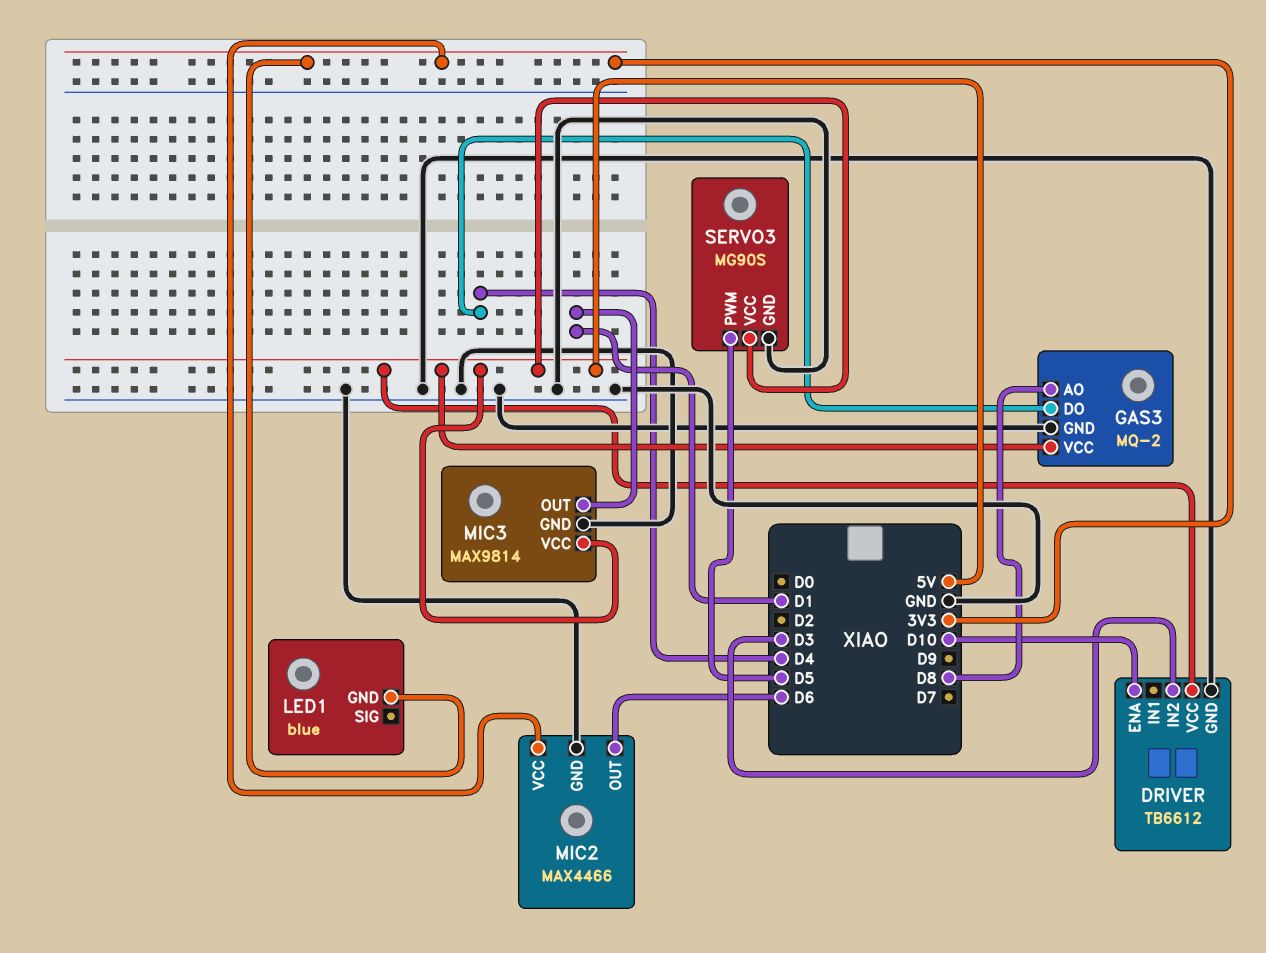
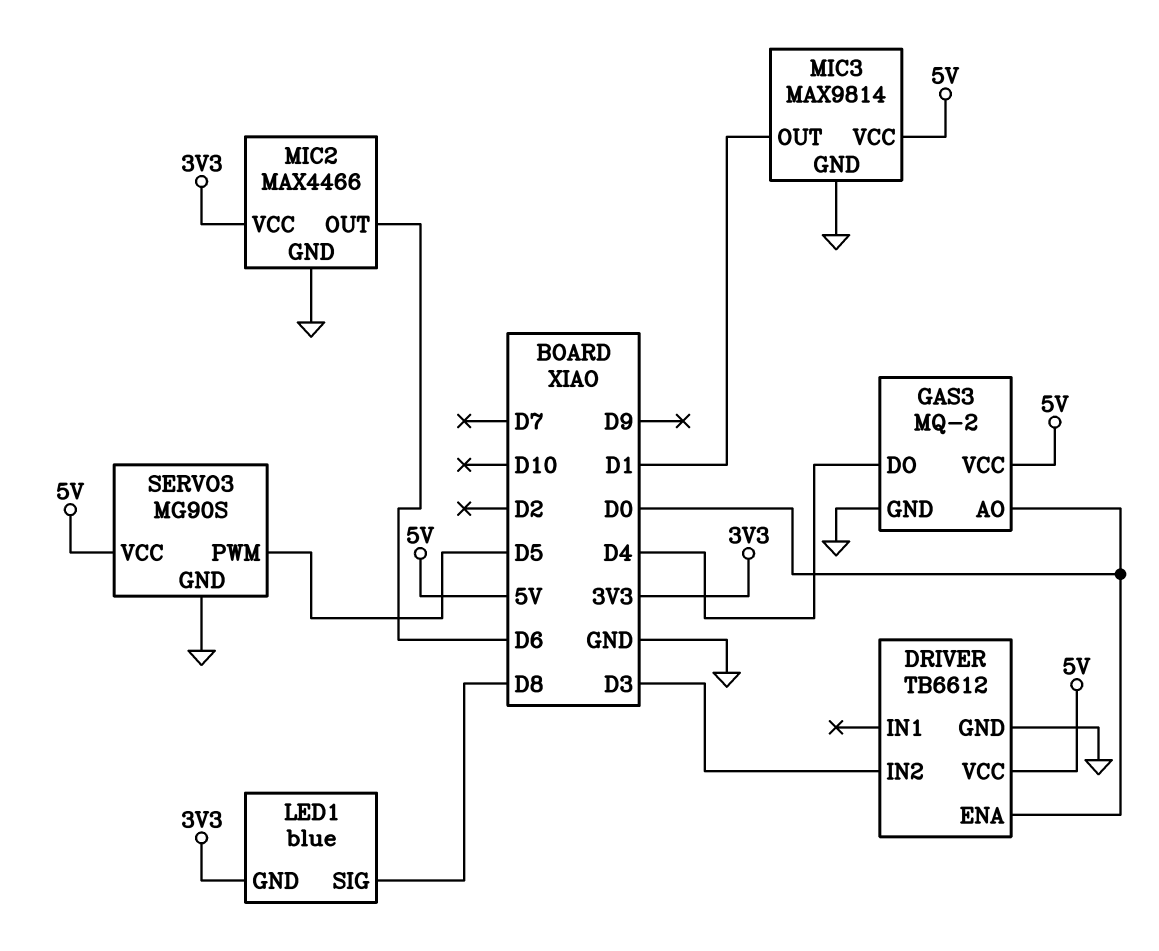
DRIVER pin ENA: D10 -> D0
GAS3 pin AO: D8 -> D0
LED1 pin SIG: none -> D8

